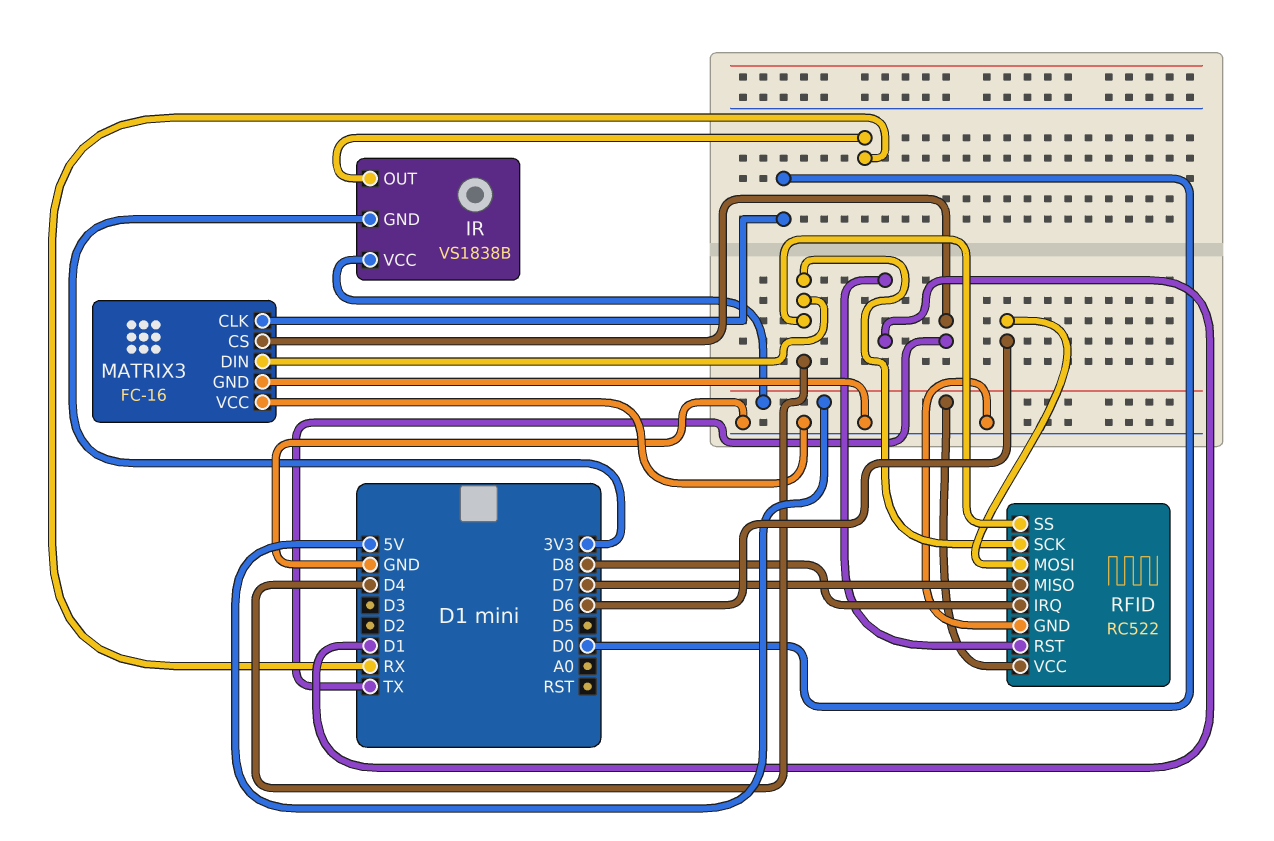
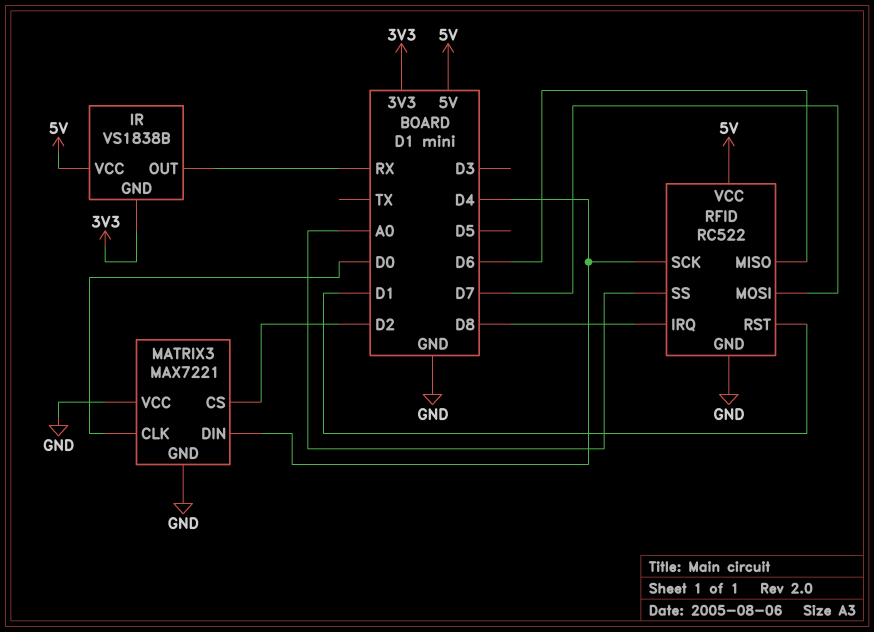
MATRIX3: FC-16 -> MAX7221
MATRIX3 pin CS: TX -> D2
RFID pin MISO: D7 -> D6
RFID pin MOSI: D6 -> D7
RFID pin SS: D4 -> A0

